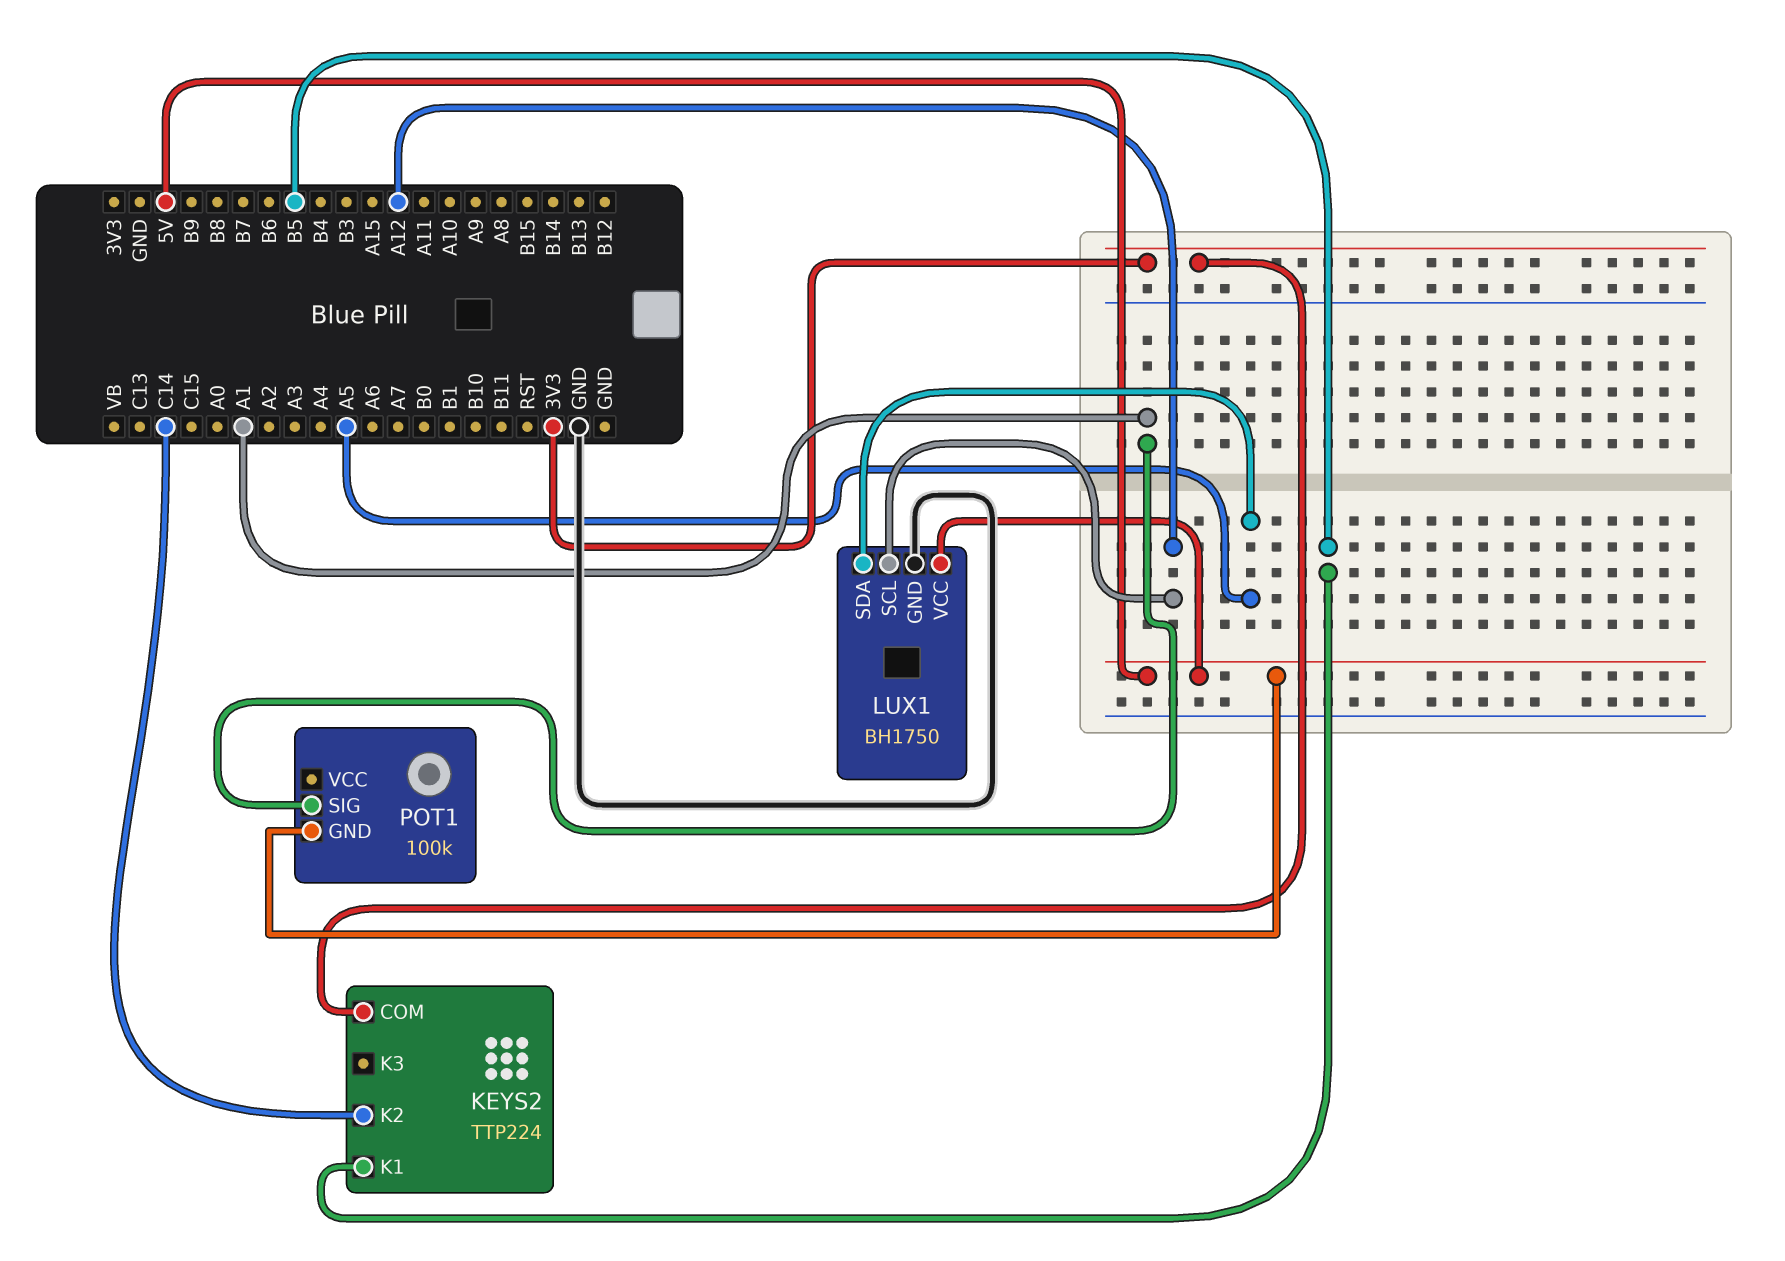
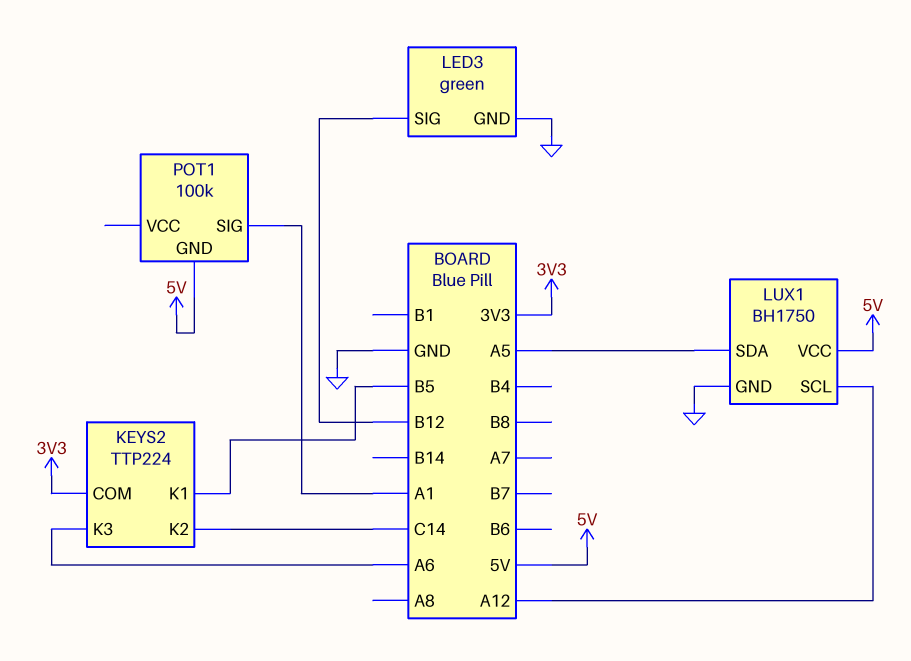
KEYS2 pin K3: none -> A6
LED3: none -> green
LED3 pin GND: none -> GND
LED3 pin SIG: none -> B12

